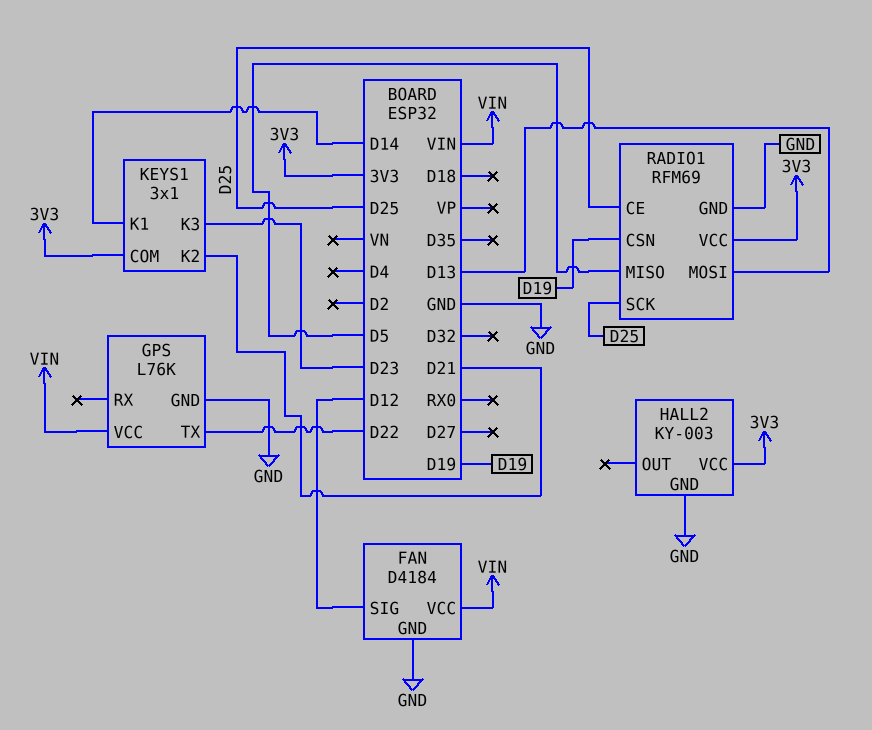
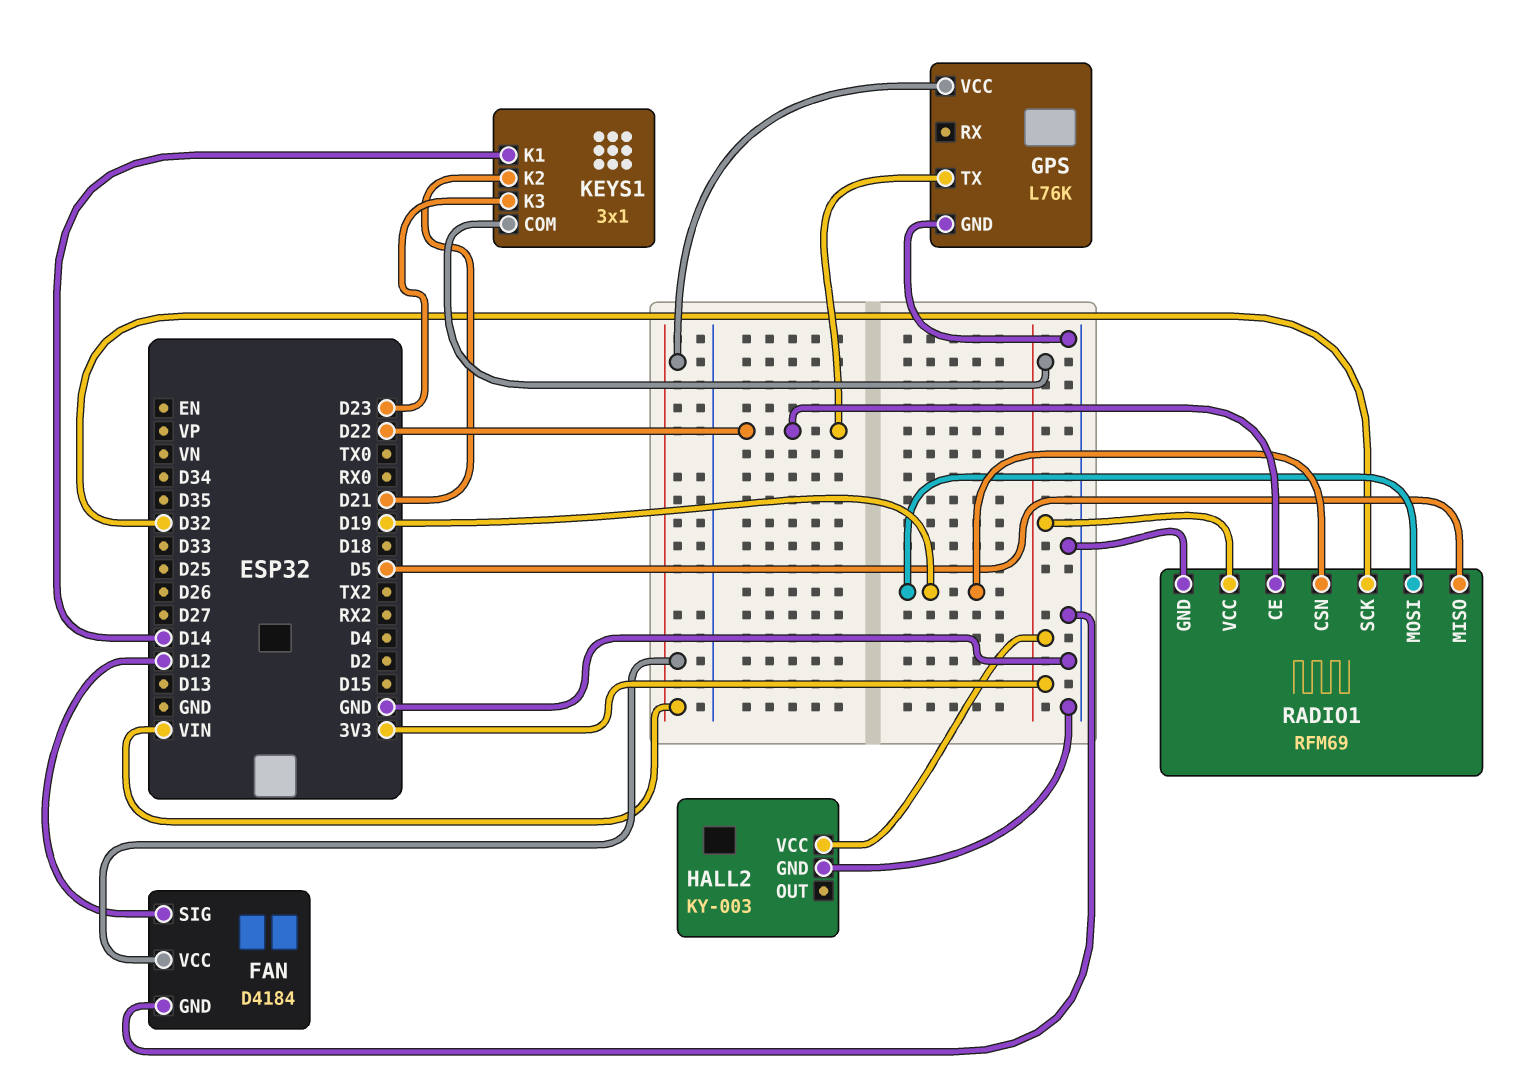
RADIO1 pin CE: D25 -> D22
RADIO1 pin MOSI: D13 -> D19
RADIO1 pin SCK: D25 -> D32

